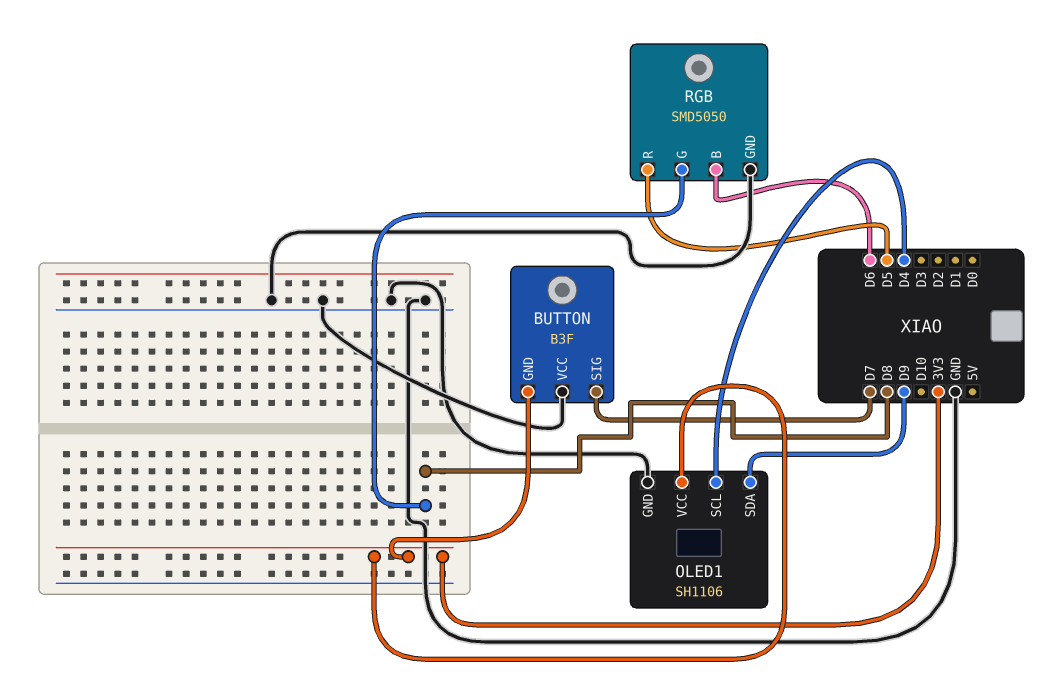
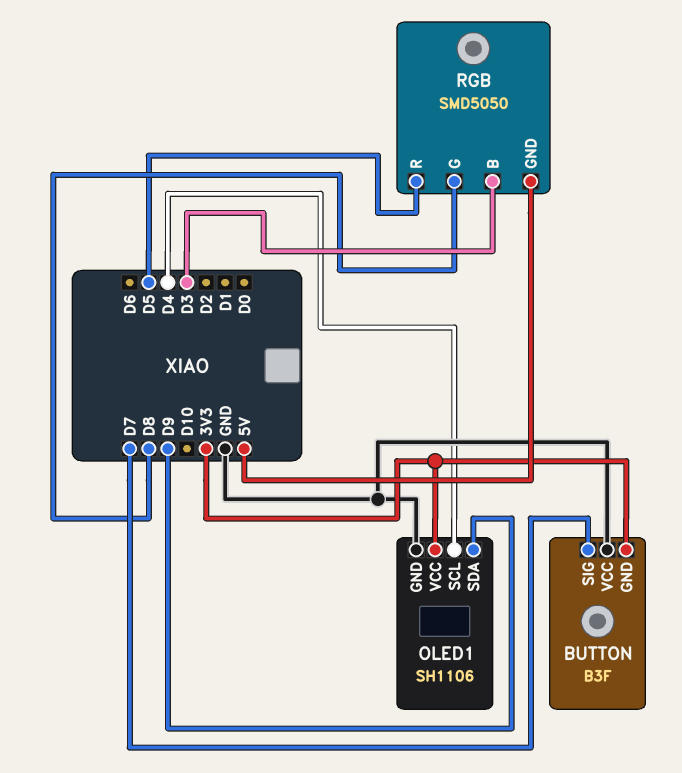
RGB pin B: D6 -> D3
RGB pin GND: GND -> 5V

